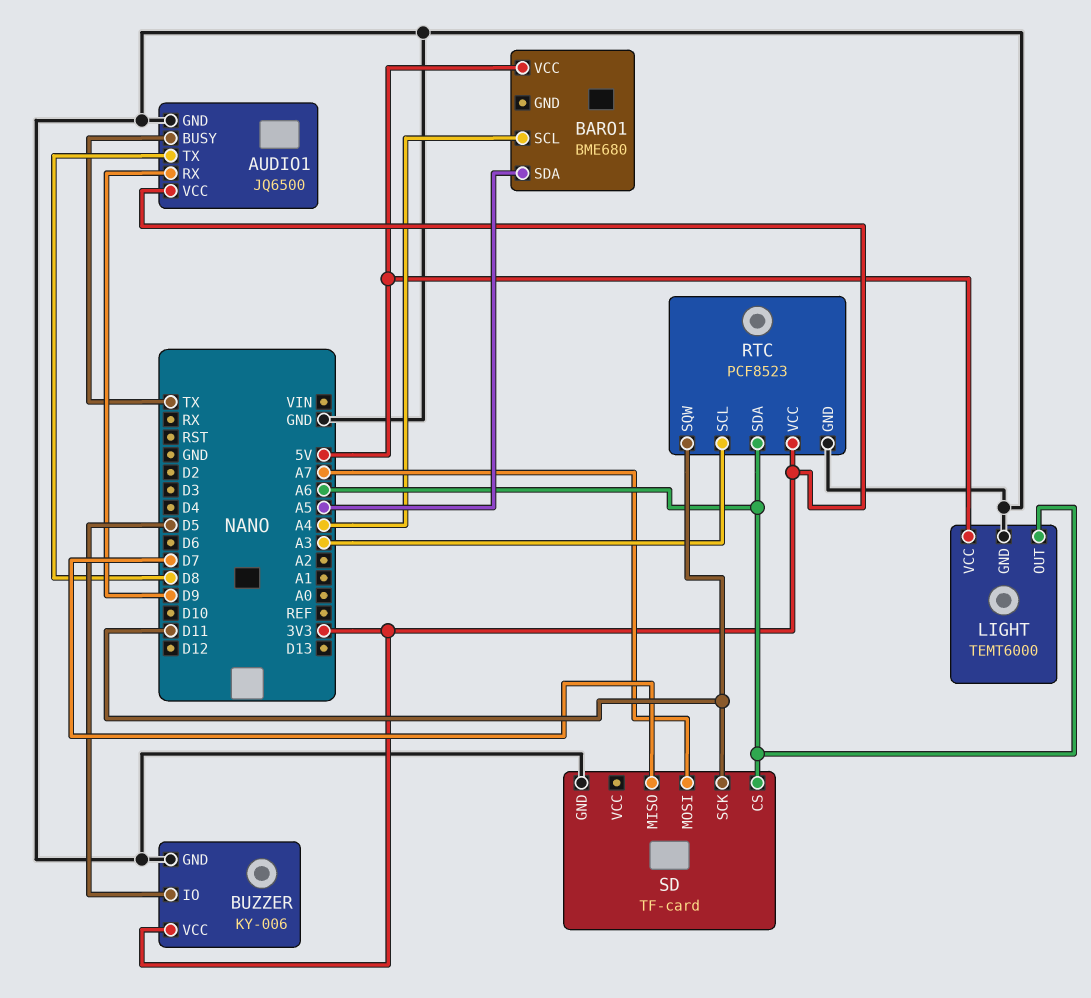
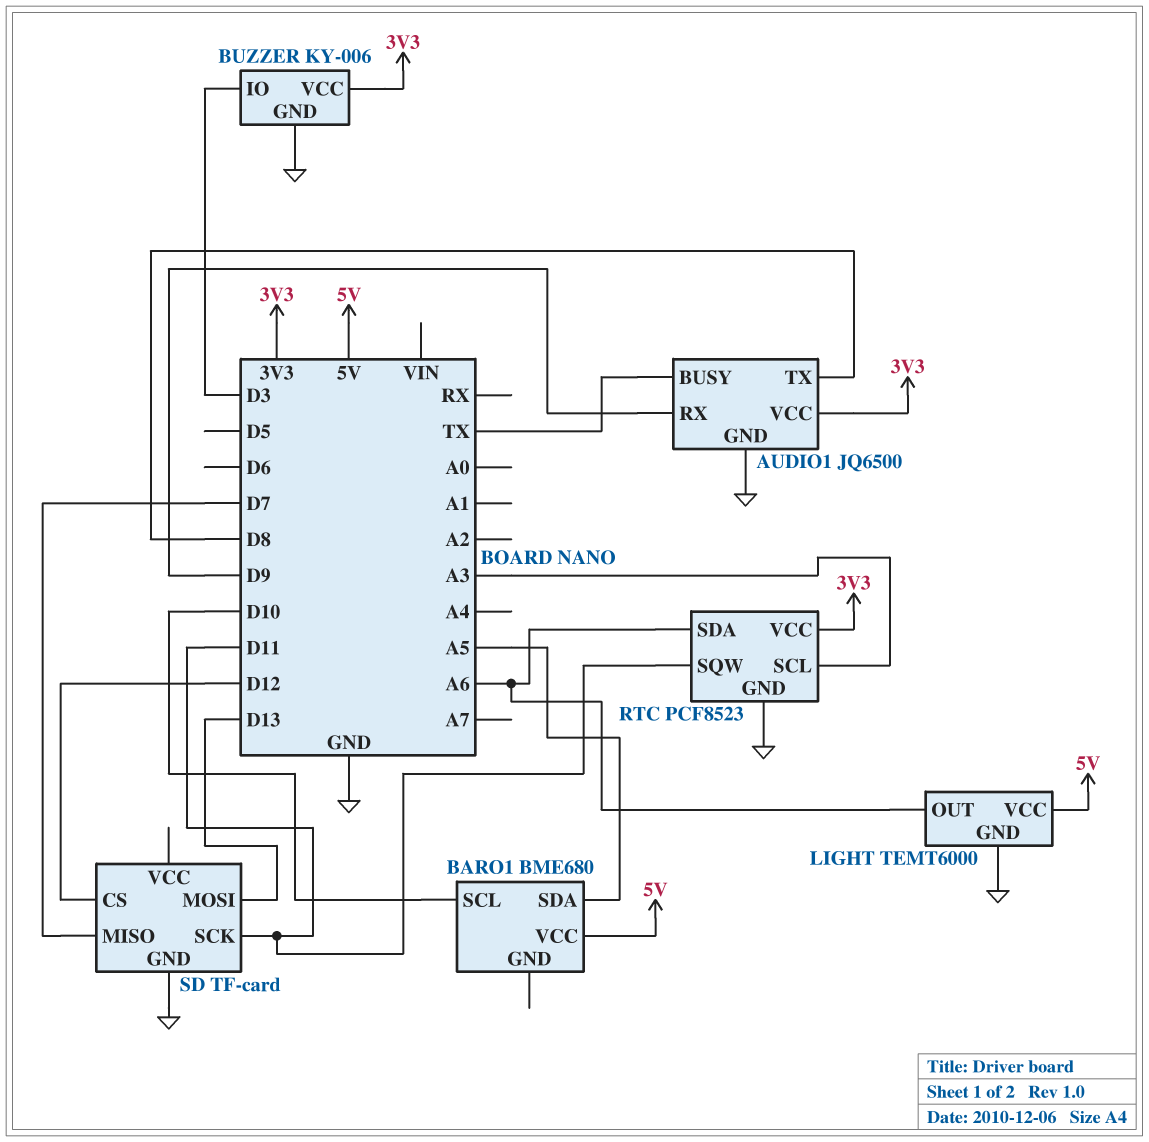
BARO1 pin SCL: A4 -> D10
BUZZER pin IO: D5 -> D3
SD pin CS: A6 -> D12
SD pin MOSI: A7 -> D13

